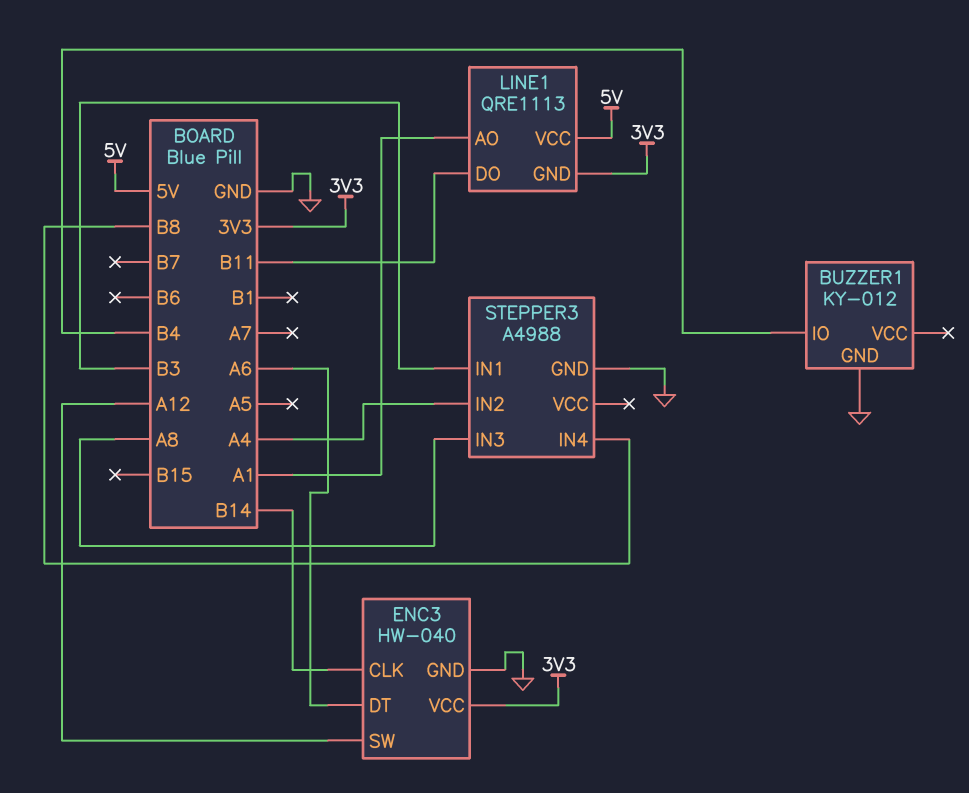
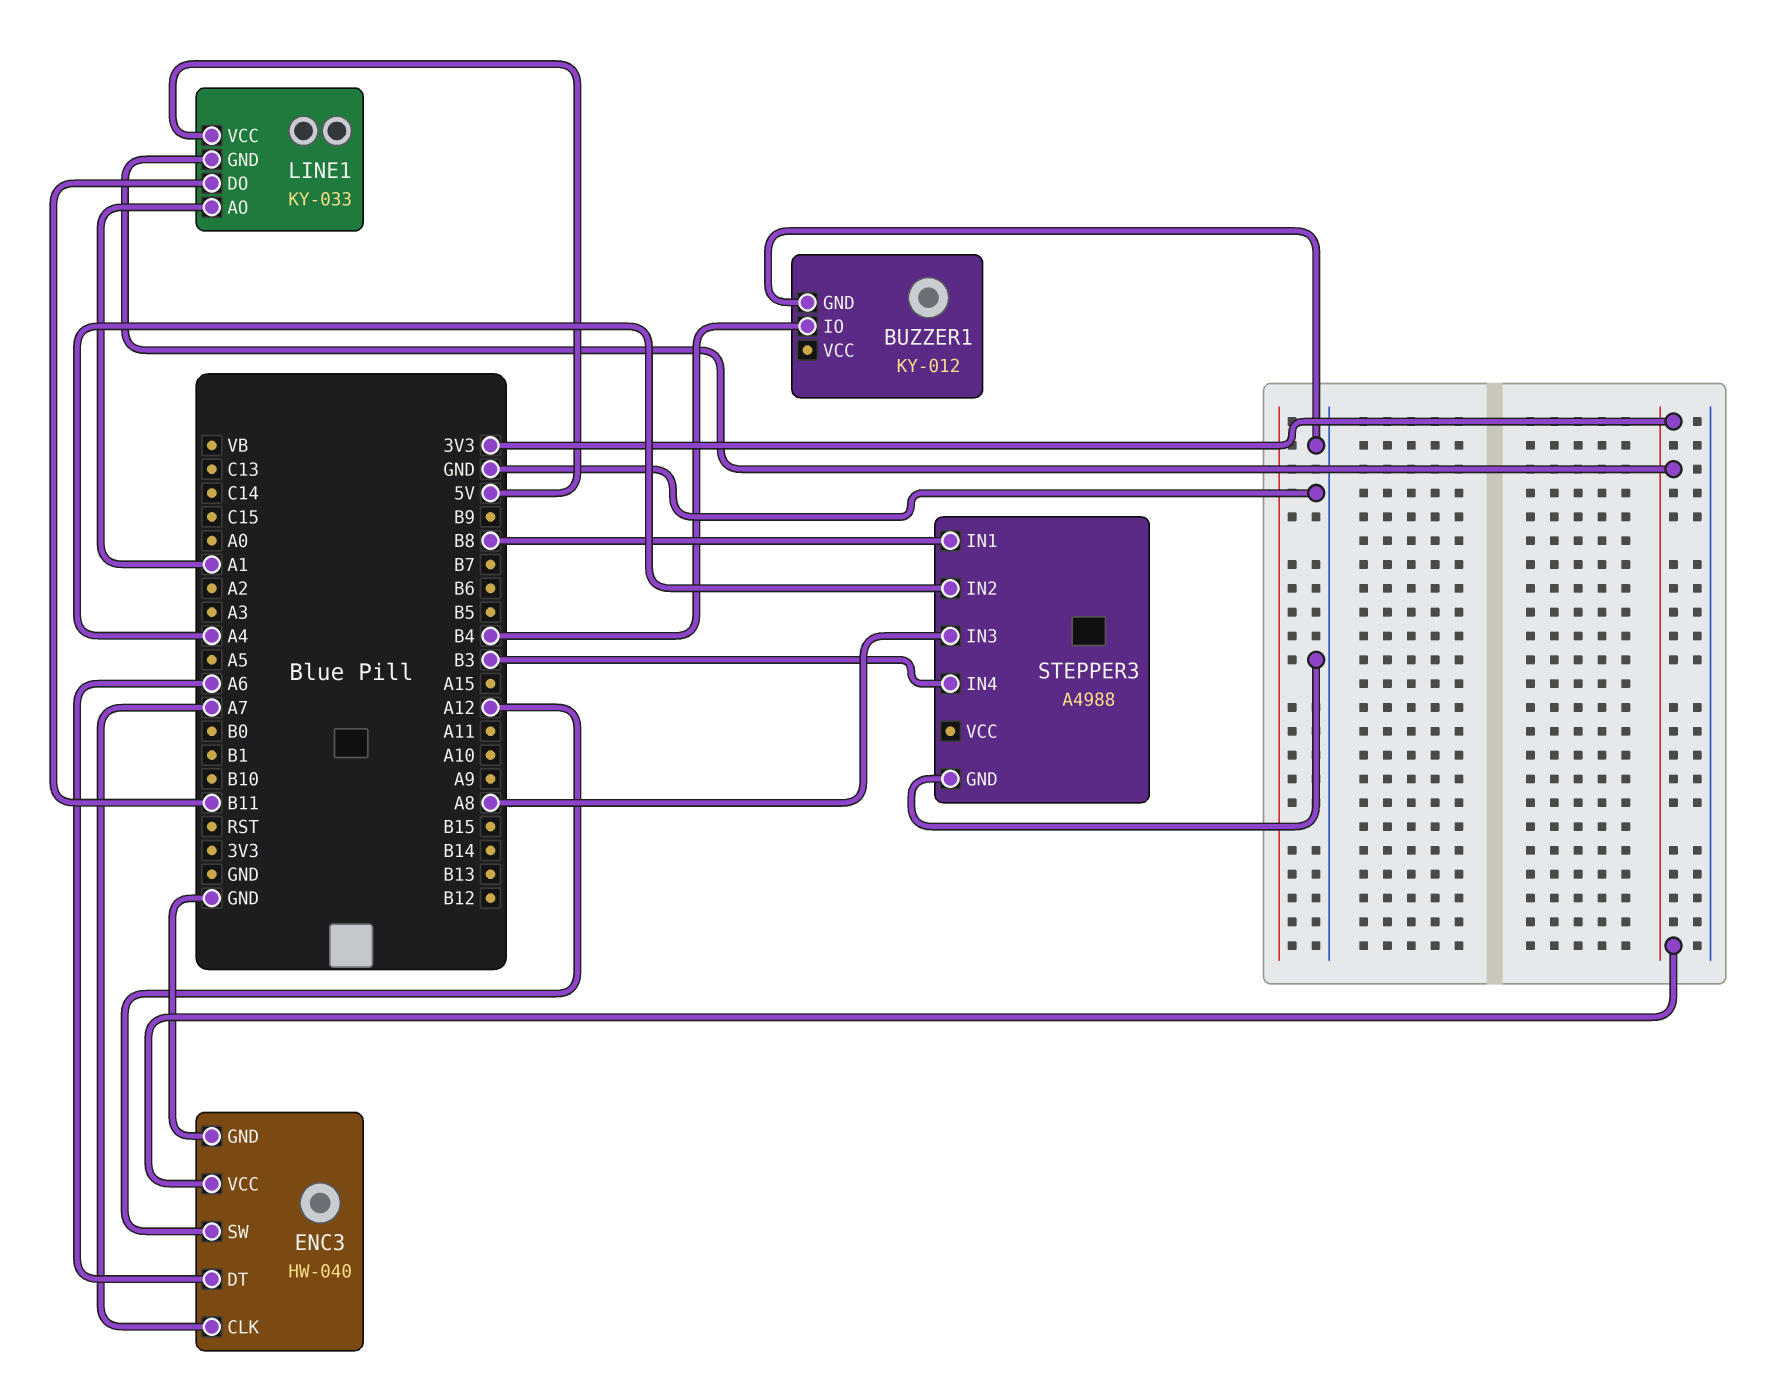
ENC3 pin CLK: B14 -> A7
LINE1: QRE1113 -> KY-033
STEPPER3 pin IN1: B3 -> B8
STEPPER3 pin IN4: B8 -> B3

